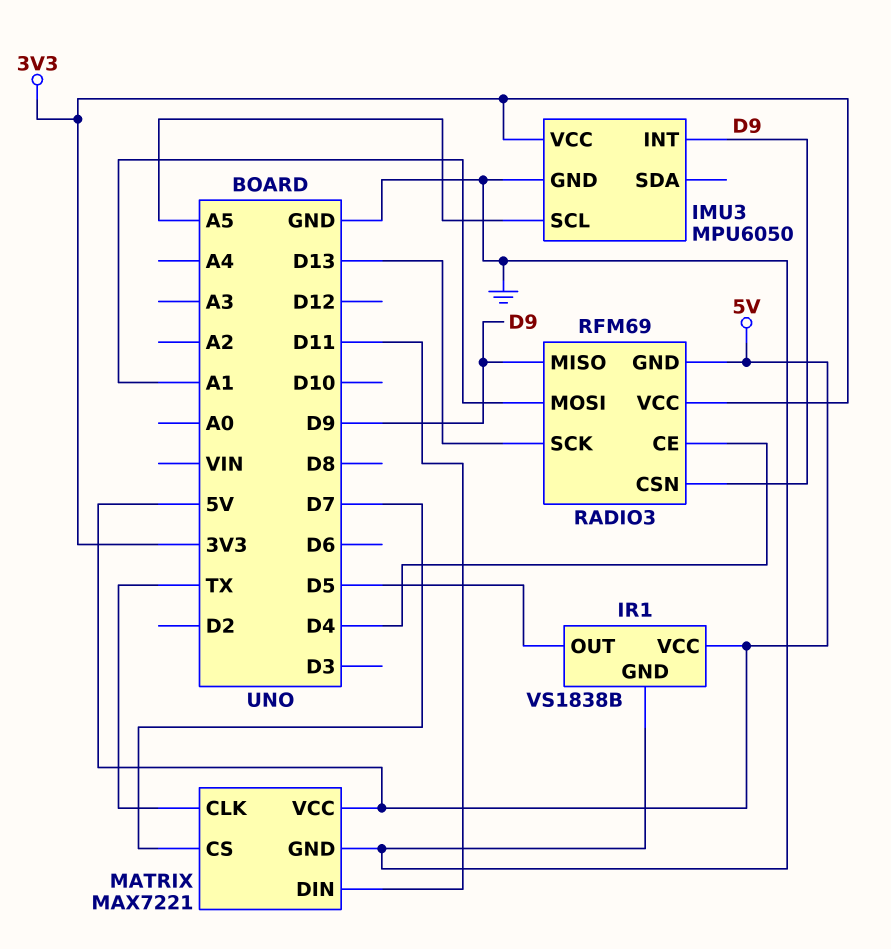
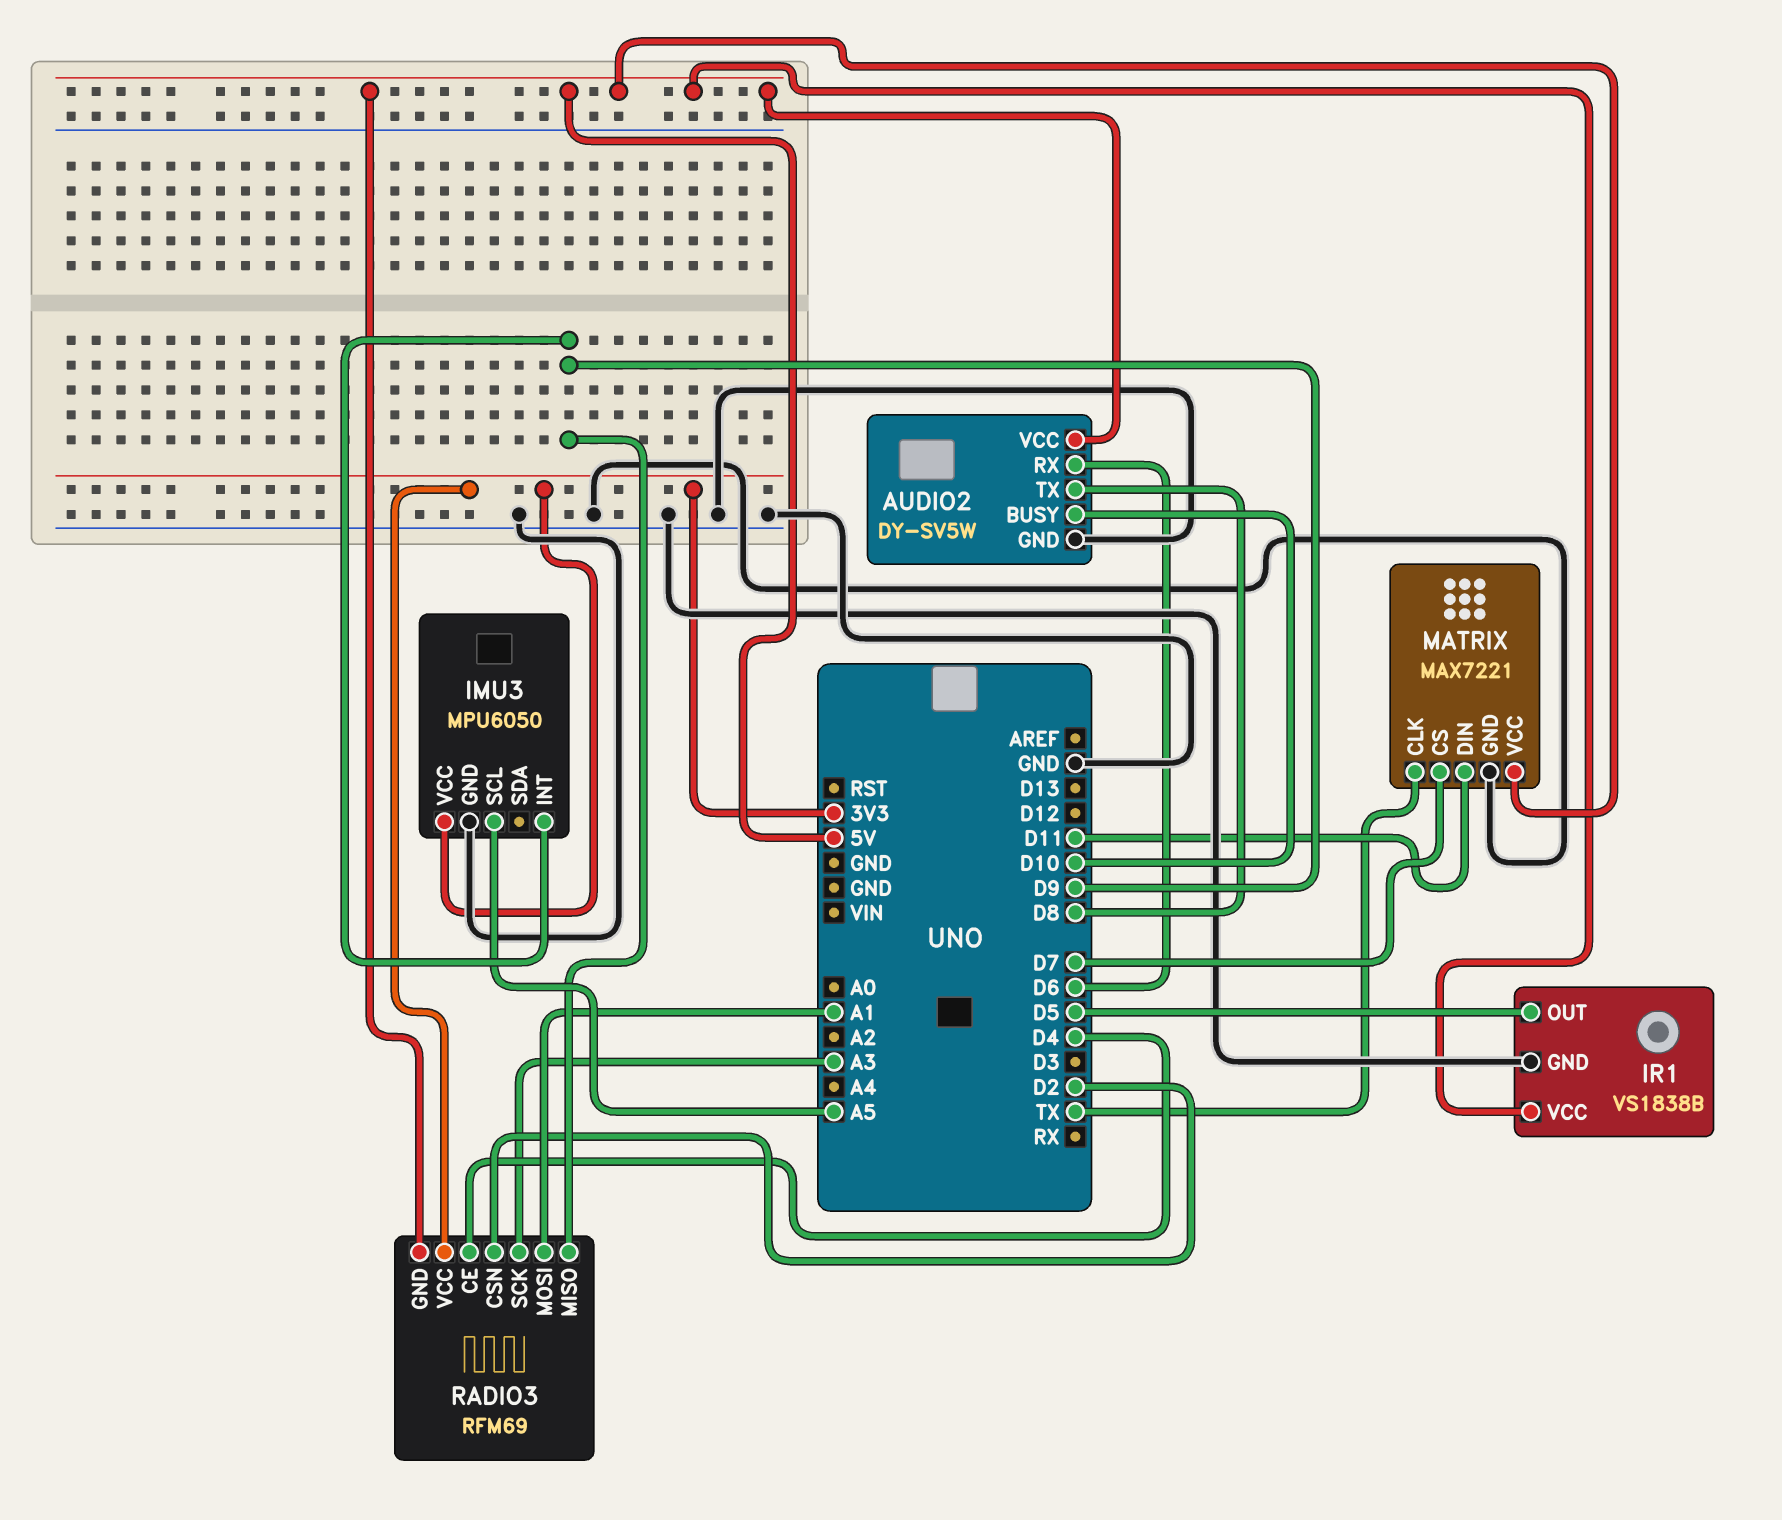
AUDIO2: none -> DY-SV5W
AUDIO2 pin BUSY: none -> D10
AUDIO2 pin GND: none -> GND
AUDIO2 pin RX: none -> D6
AUDIO2 pin TX: none -> D8
AUDIO2 pin VCC: none -> 5V
RADIO3 pin CSN: D9 -> D2
RADIO3 pin SCK: D13 -> A3

